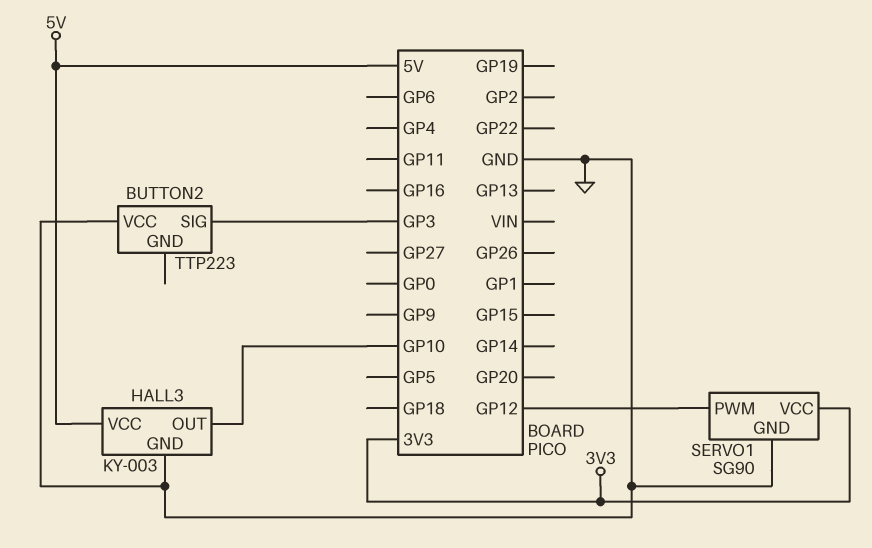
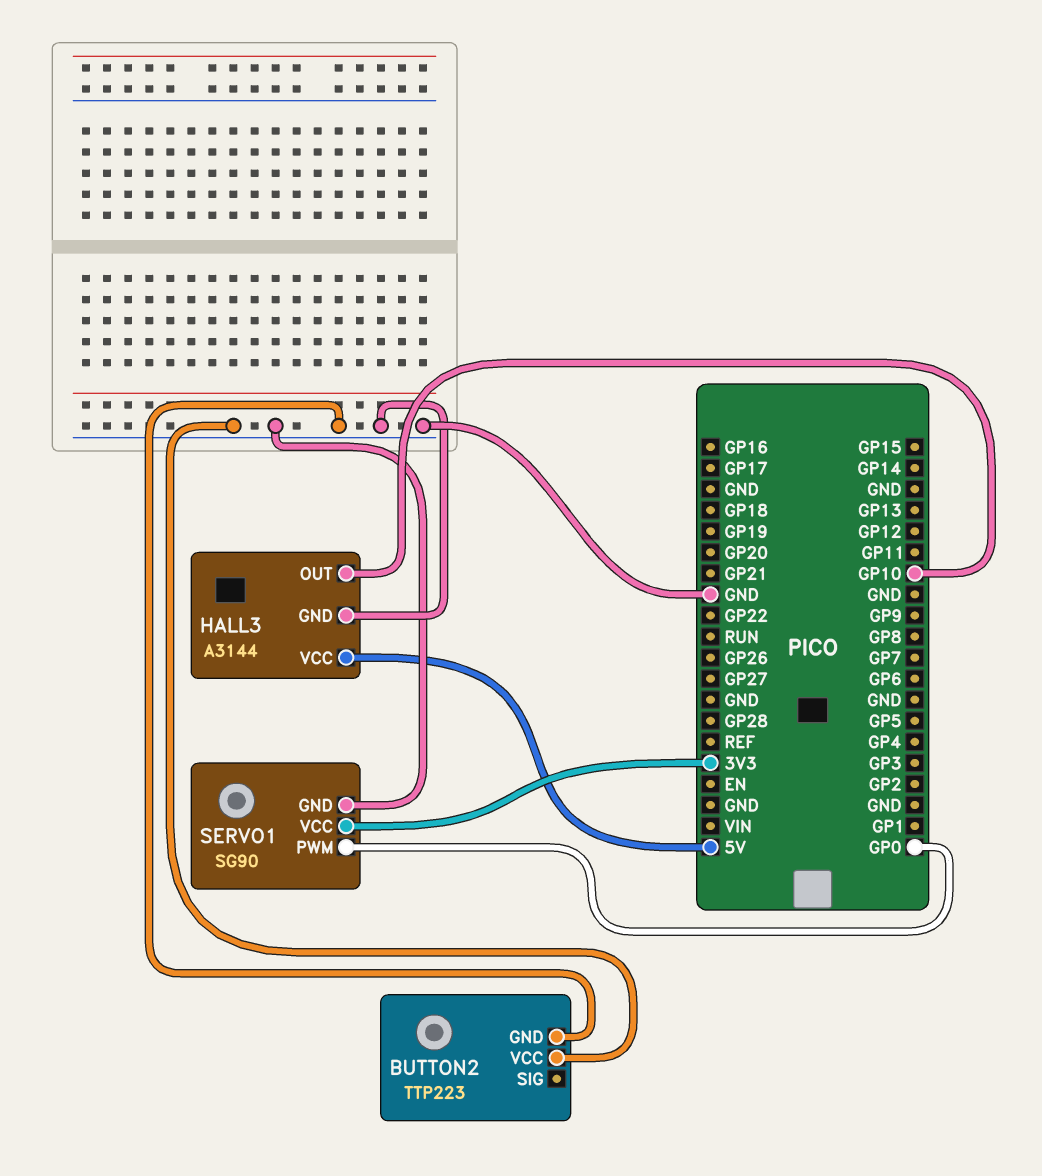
BUTTON2 pin GND: none -> GND
BUTTON2 pin SIG: GP3 -> none
HALL3: KY-003 -> A3144
SERVO1 pin PWM: GP12 -> GP0

